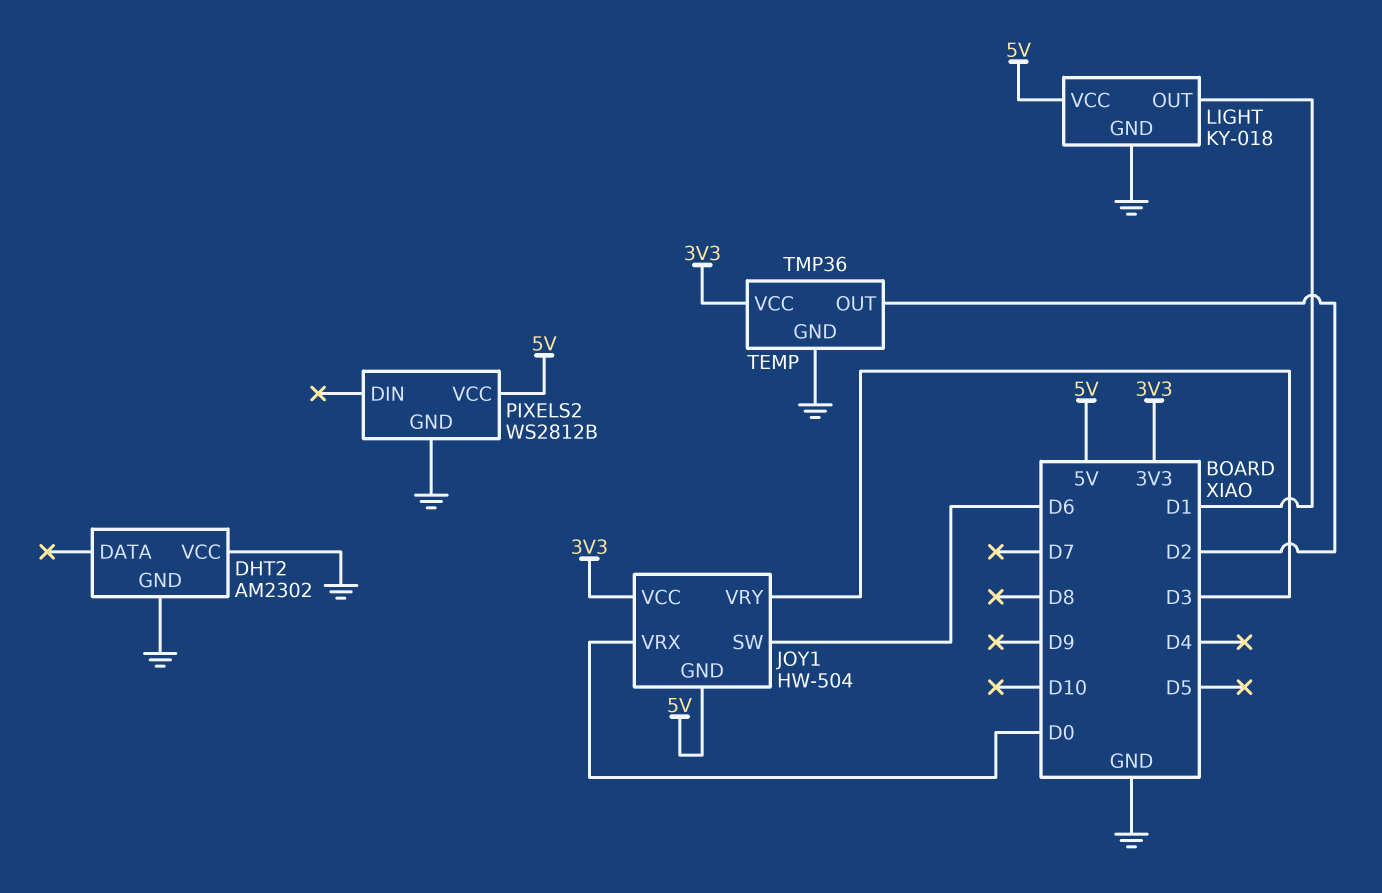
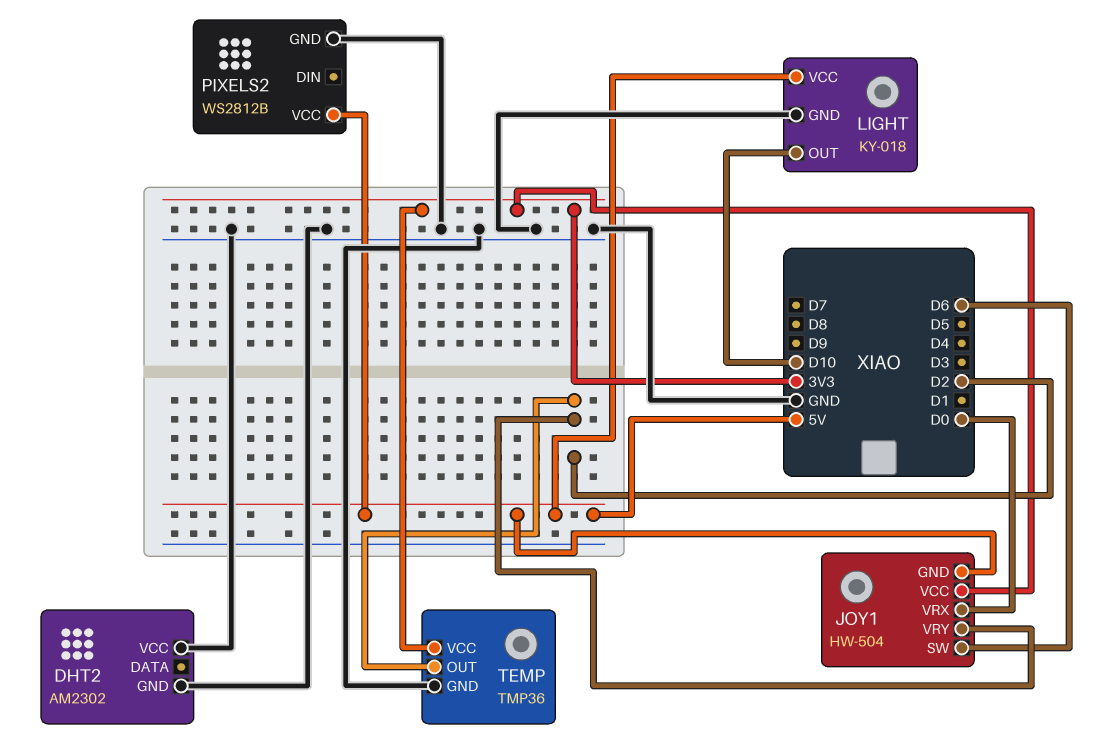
JOY1 pin VRY: D3 -> D2
LIGHT pin OUT: D1 -> D10

